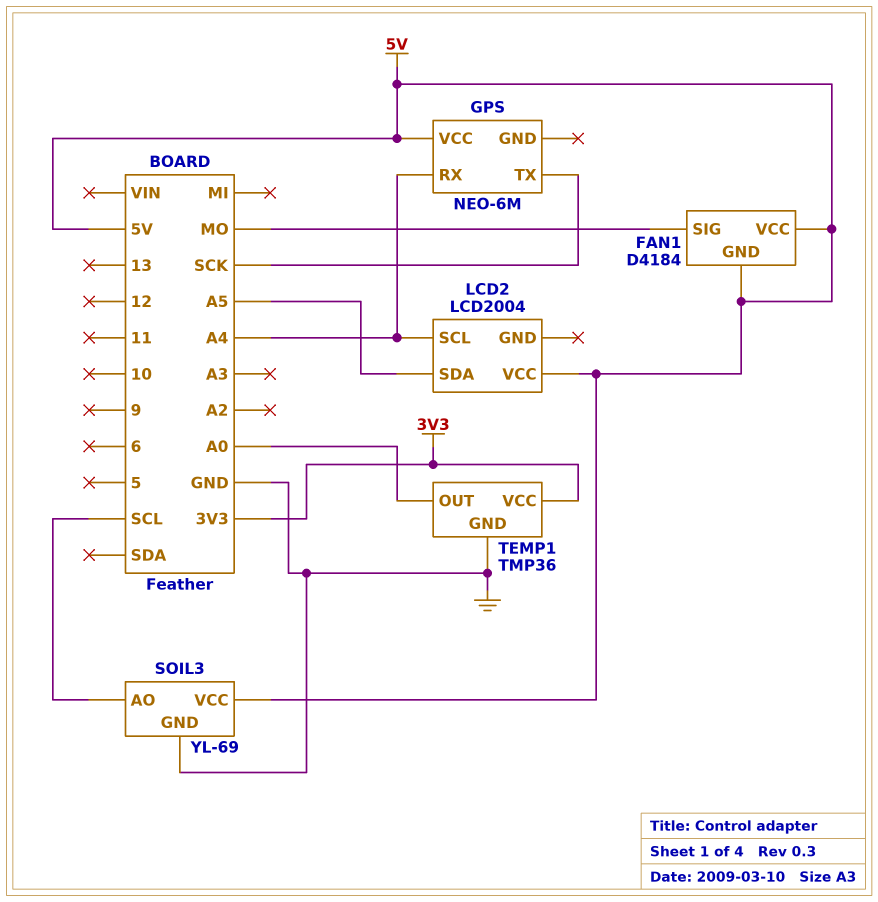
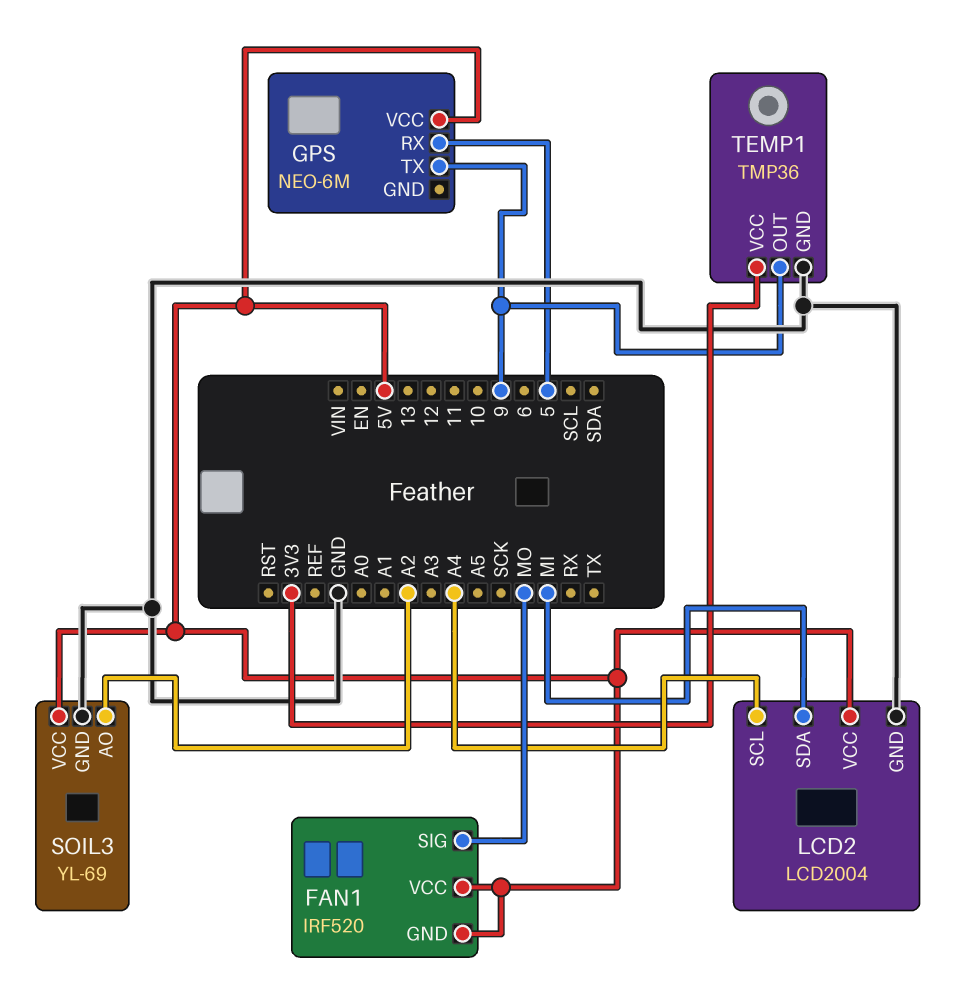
FAN1: D4184 -> IRF520
GPS pin RX: A4 -> 5
GPS pin TX: SCK -> 9
LCD2 pin GND: none -> GND
LCD2 pin SDA: A5 -> MI
SOIL3 pin AO: SCL -> A2
TEMP1 pin OUT: A0 -> 9

